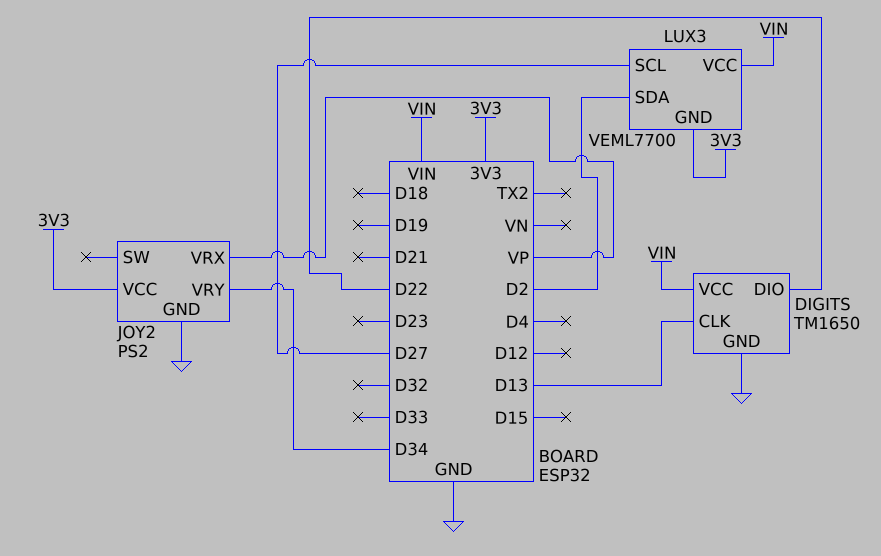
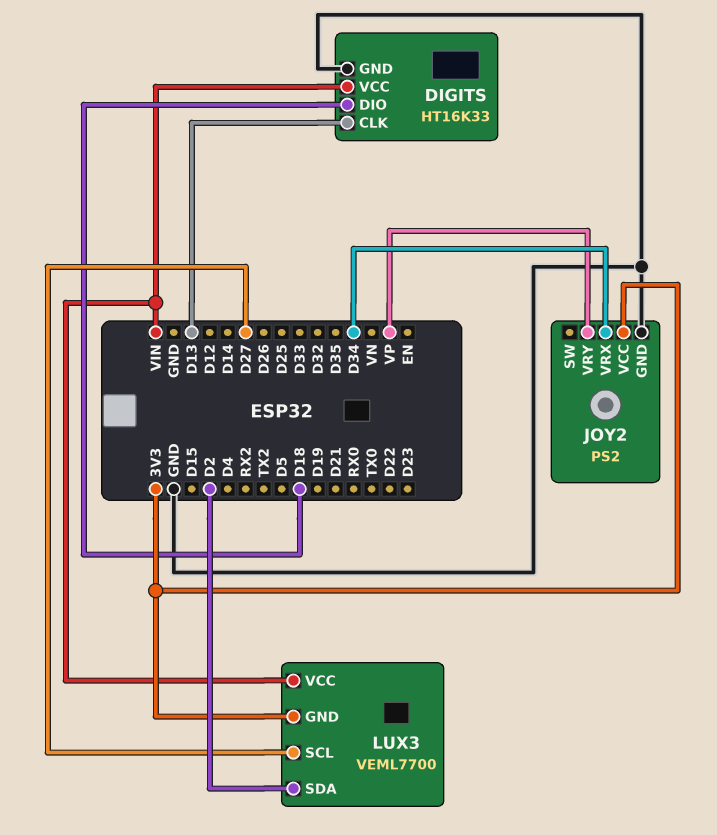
DIGITS: TM1650 -> HT16K33
DIGITS pin DIO: D22 -> D18
JOY2 pin VRX: VP -> D34
JOY2 pin VRY: D34 -> VP

